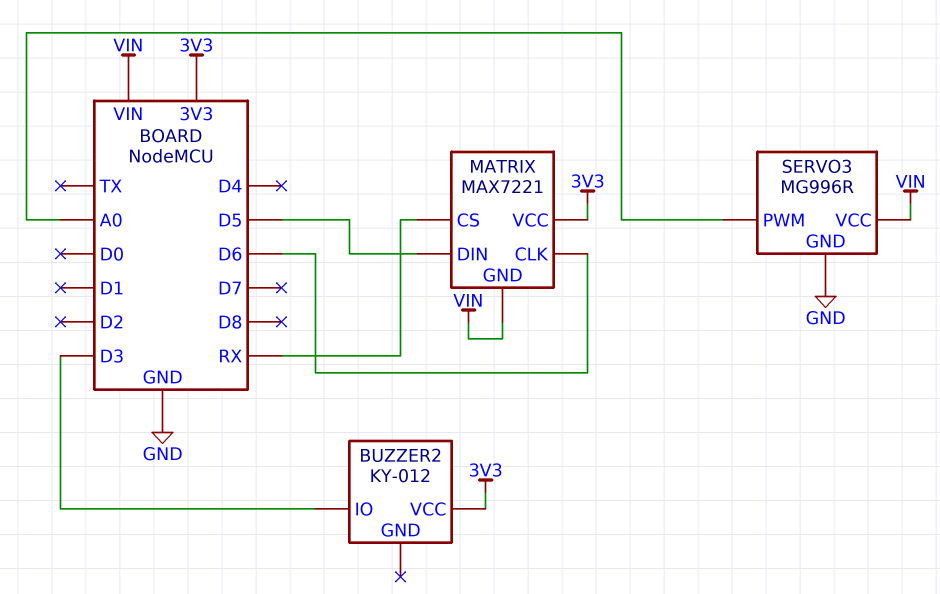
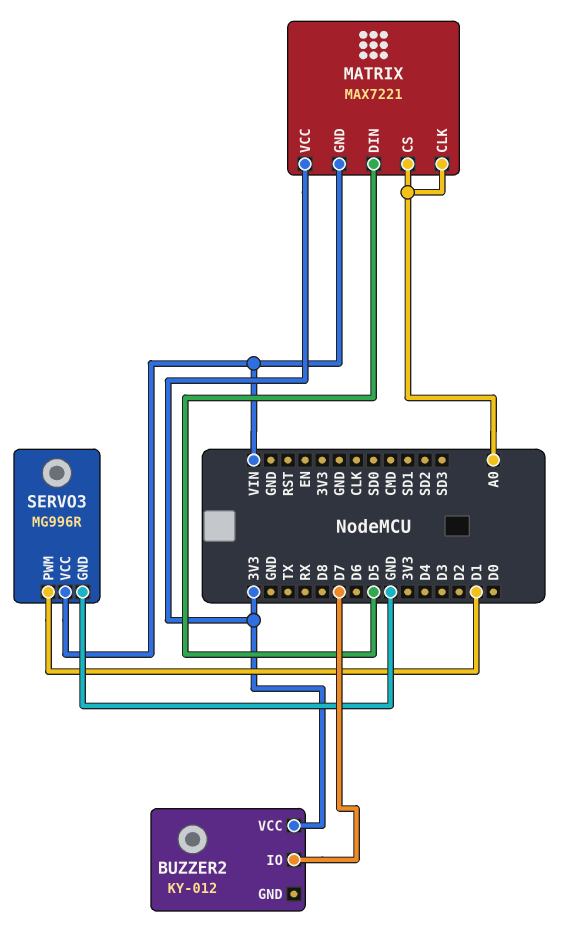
BUZZER2 pin IO: D3 -> D7
MATRIX pin CLK: D6 -> A0
MATRIX pin CS: RX -> A0
SERVO3 pin PWM: A0 -> D1

